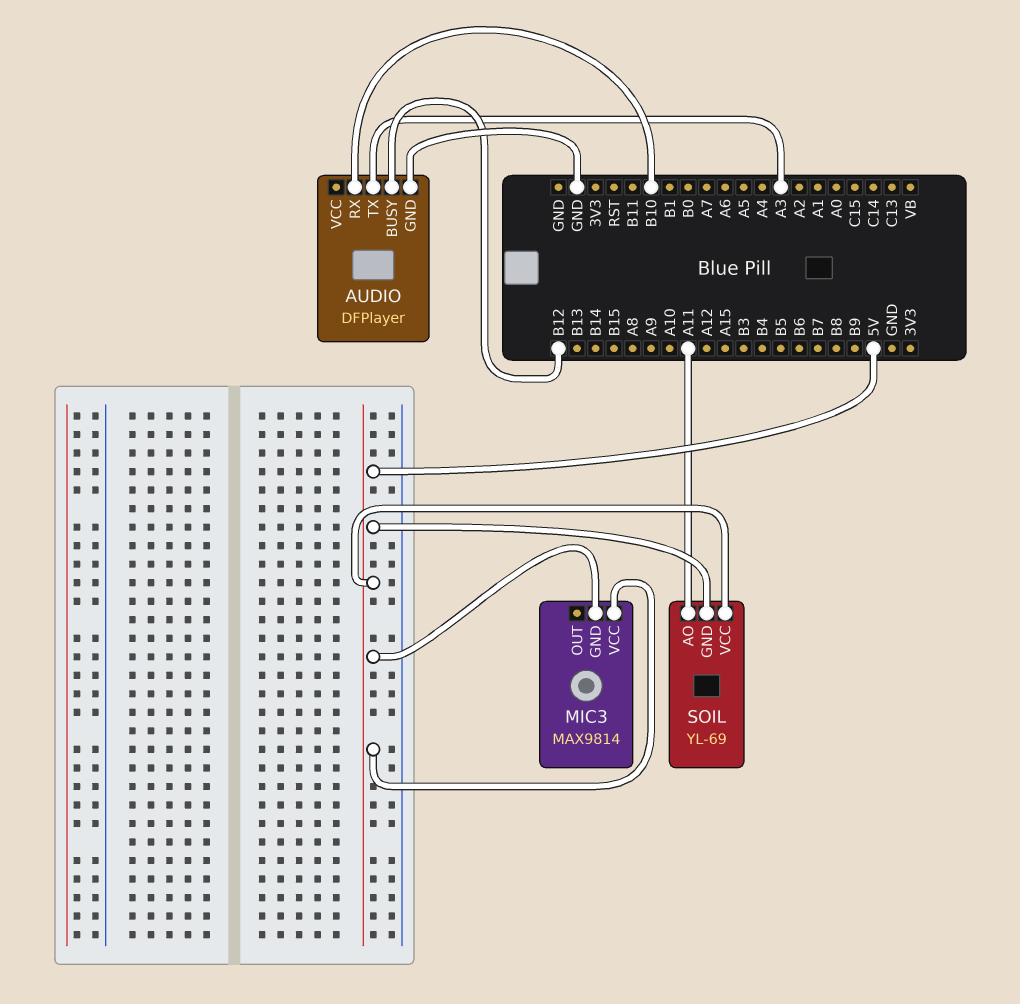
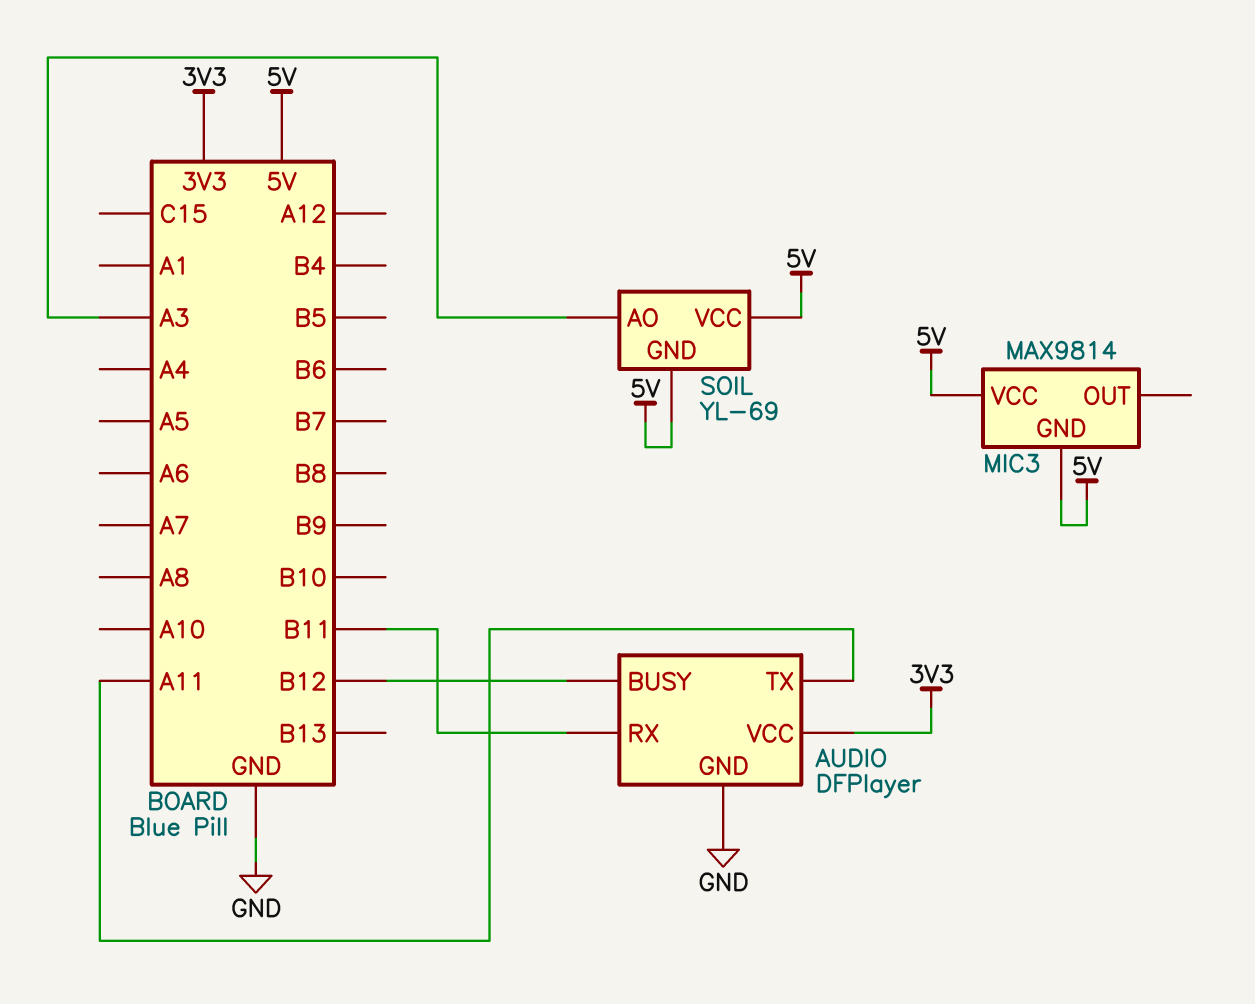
AUDIO pin RX: B10 -> B11
AUDIO pin TX: A3 -> A11
AUDIO pin VCC: none -> 3V3
SOIL pin AO: A11 -> A3

